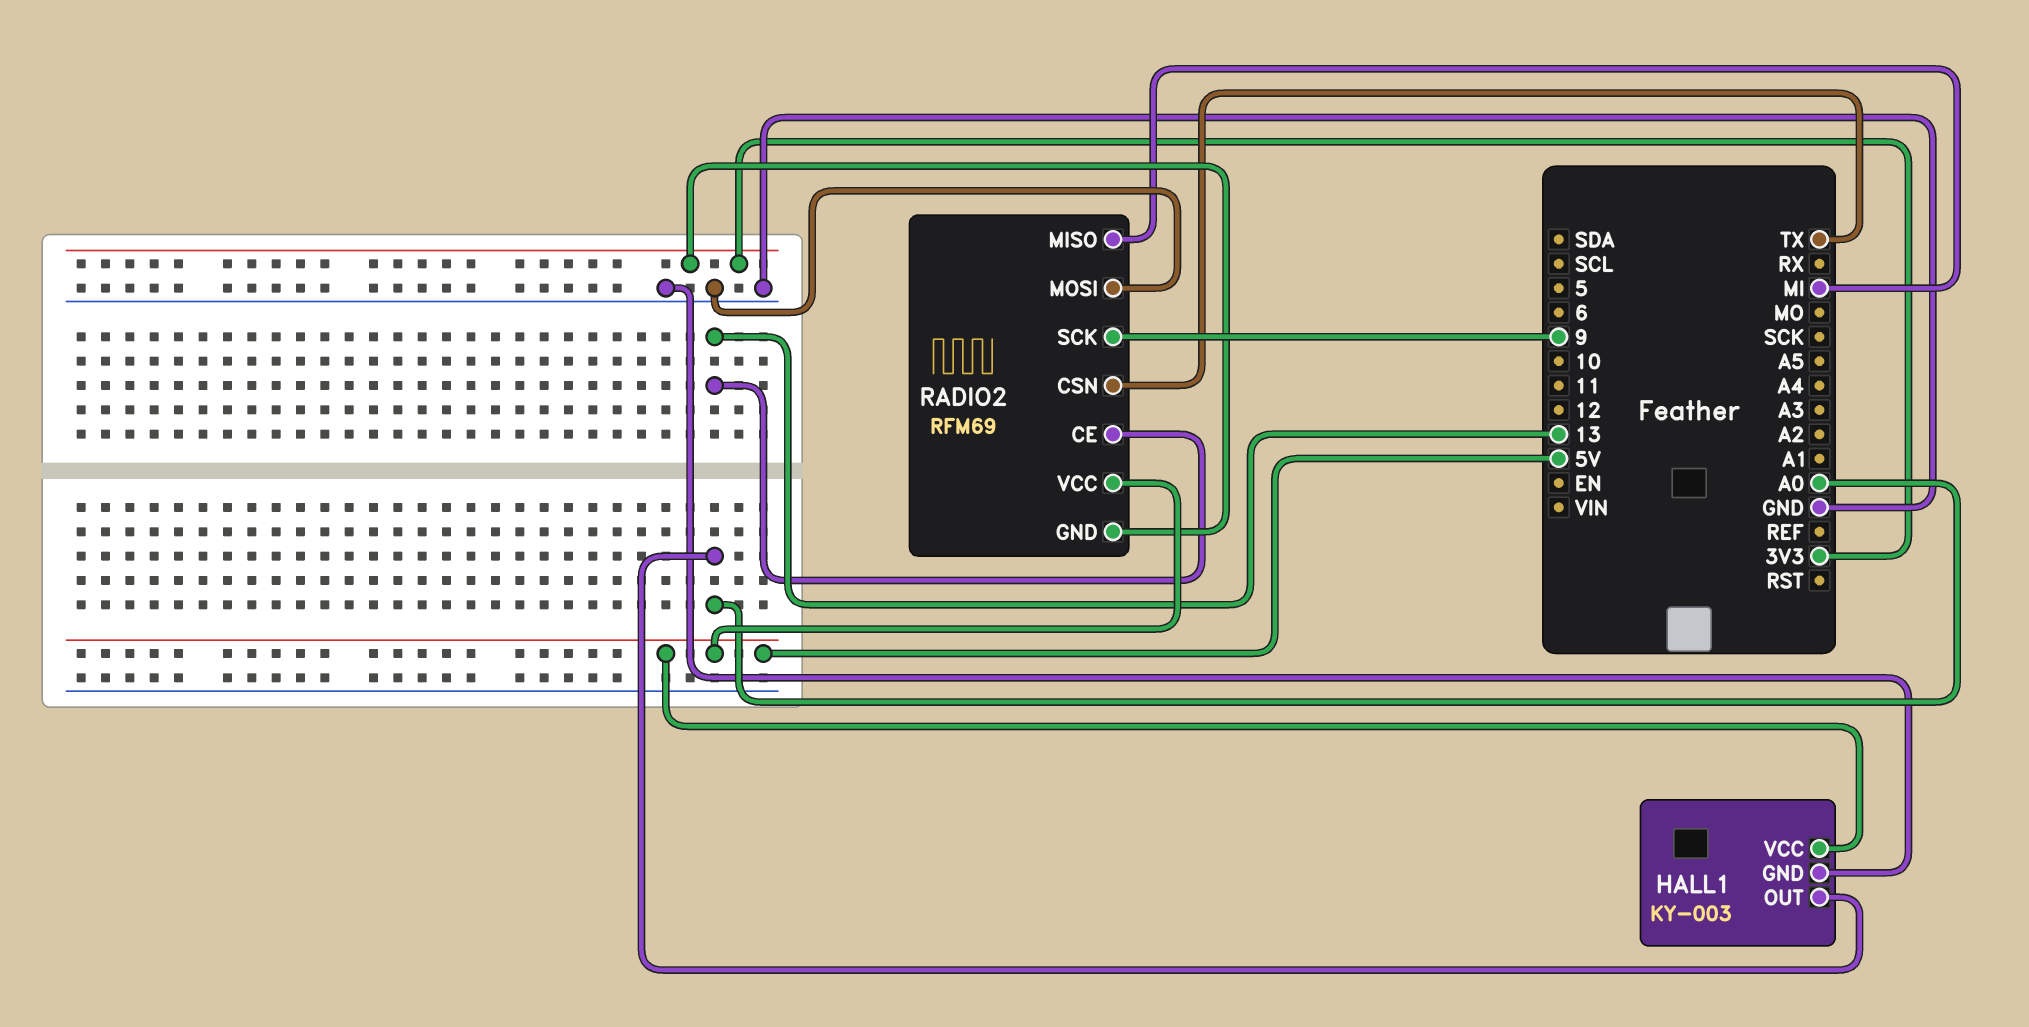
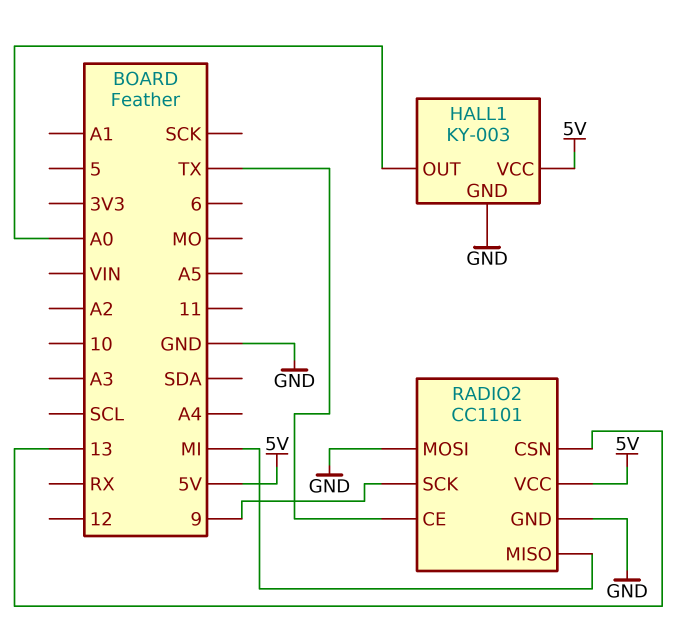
RADIO2: RFM69 -> CC1101
RADIO2 pin CE: 13 -> TX
RADIO2 pin CSN: TX -> 13
RADIO2 pin GND: 3V3 -> GND

